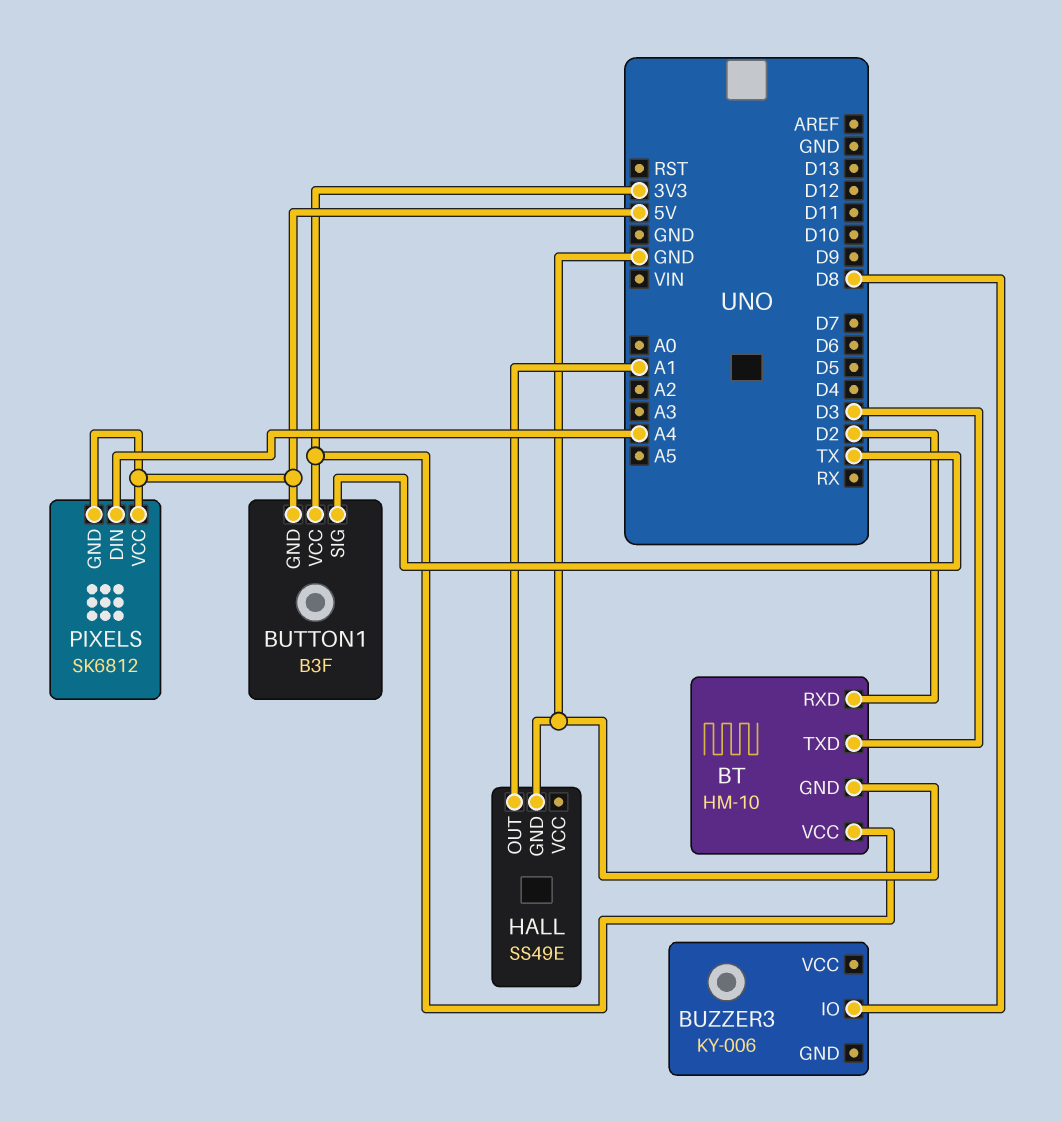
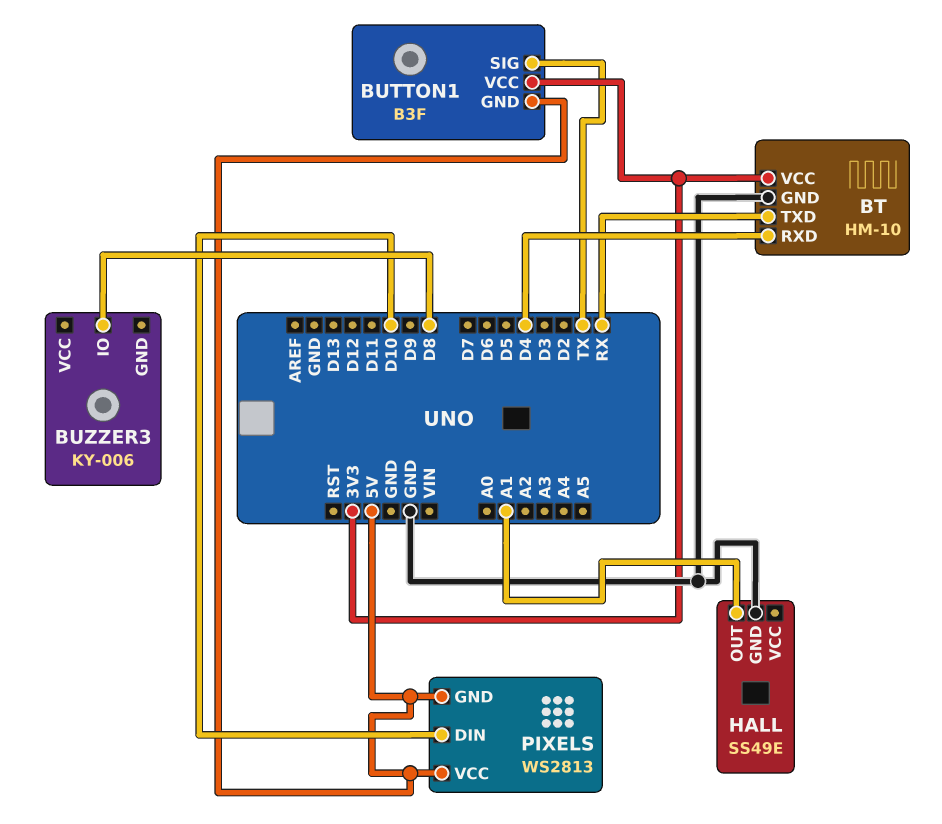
BT pin RXD: D2 -> D4
BT pin TXD: D3 -> RX
PIXELS: SK6812 -> WS2813
PIXELS pin DIN: A4 -> D10

